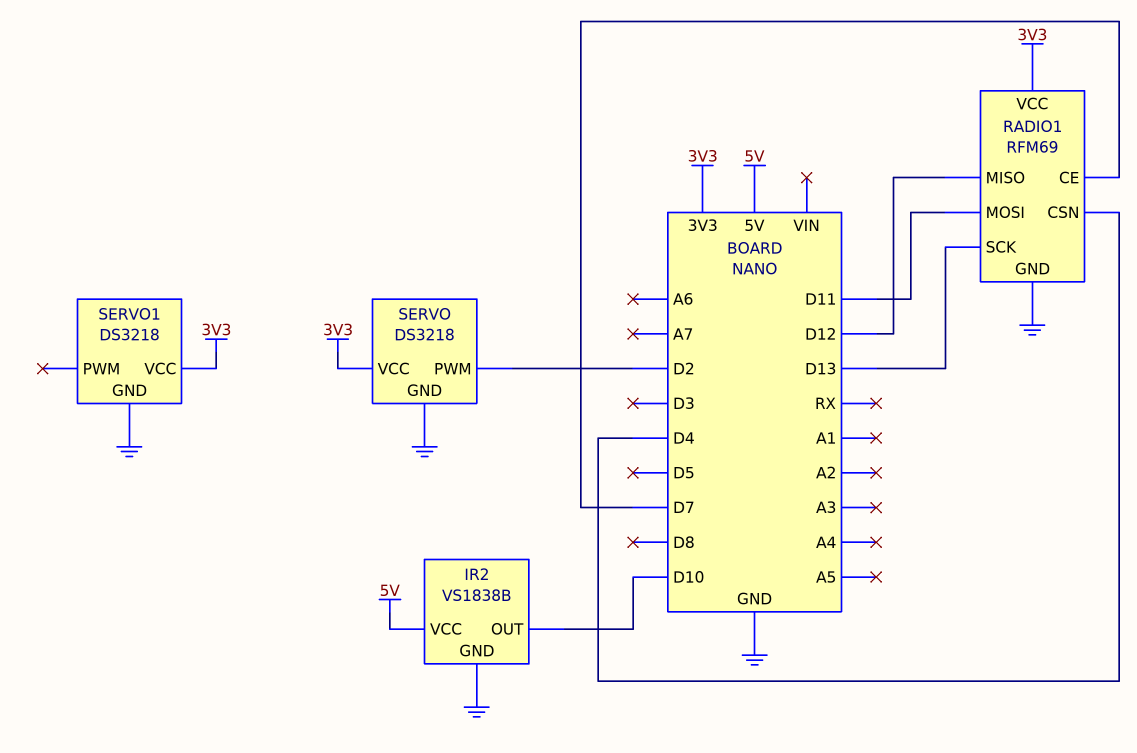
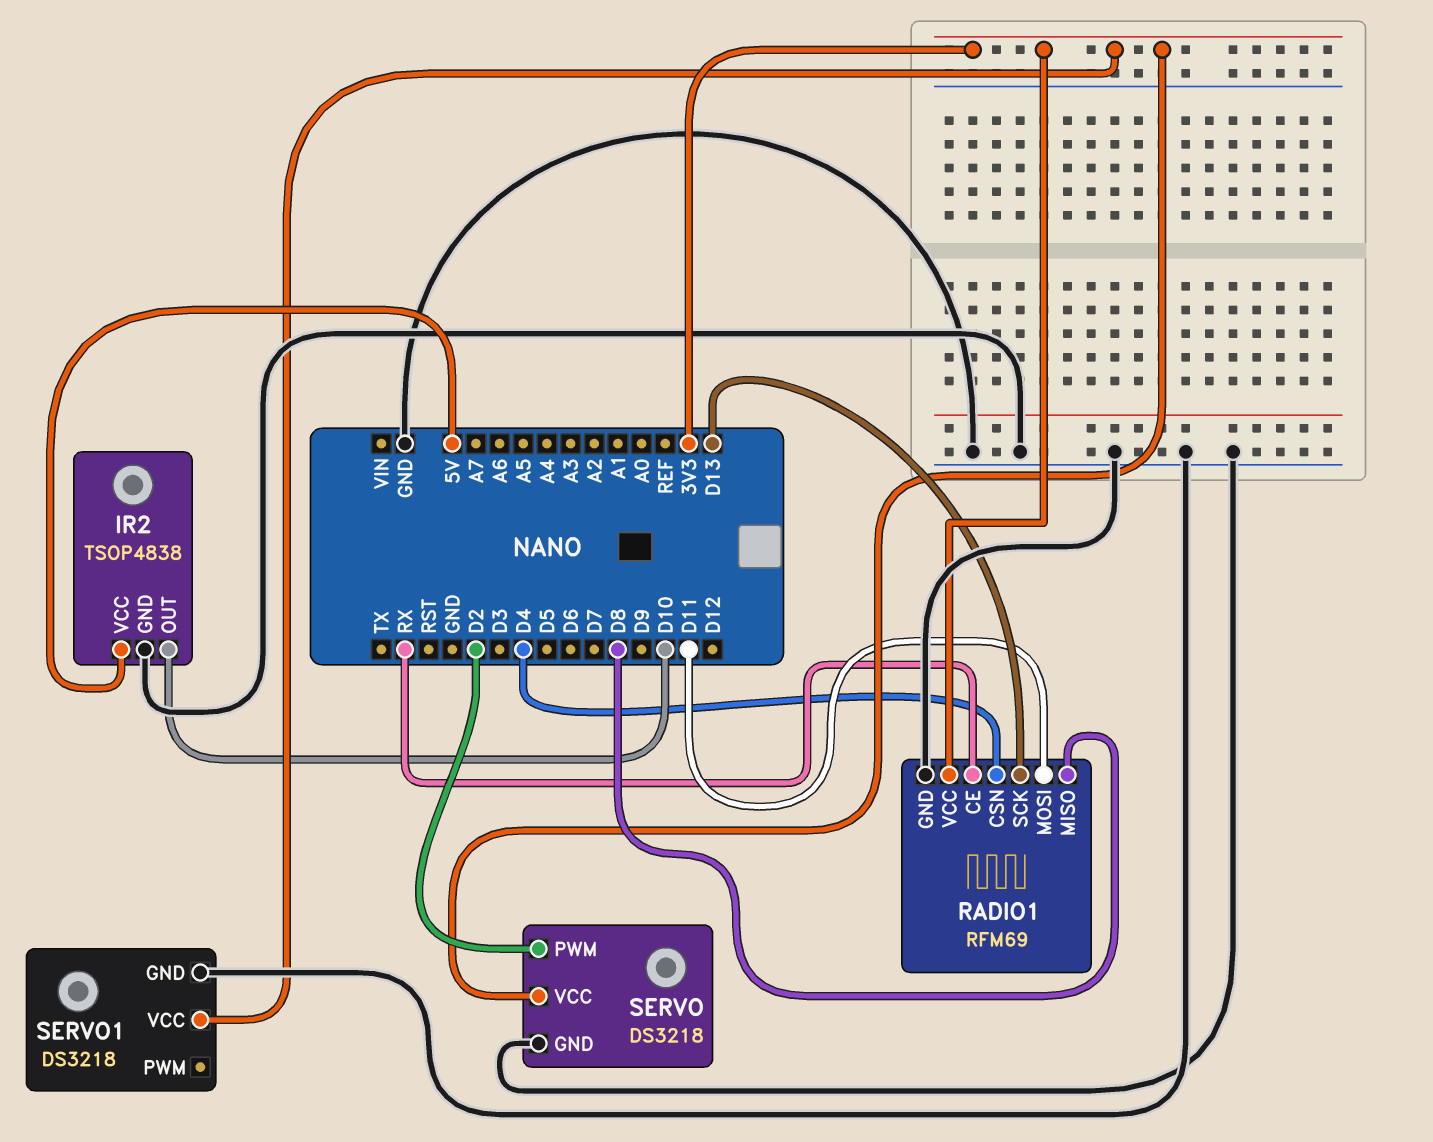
IR2: VS1838B -> TSOP4838
RADIO1 pin CE: D7 -> RX
RADIO1 pin MISO: D12 -> D8

